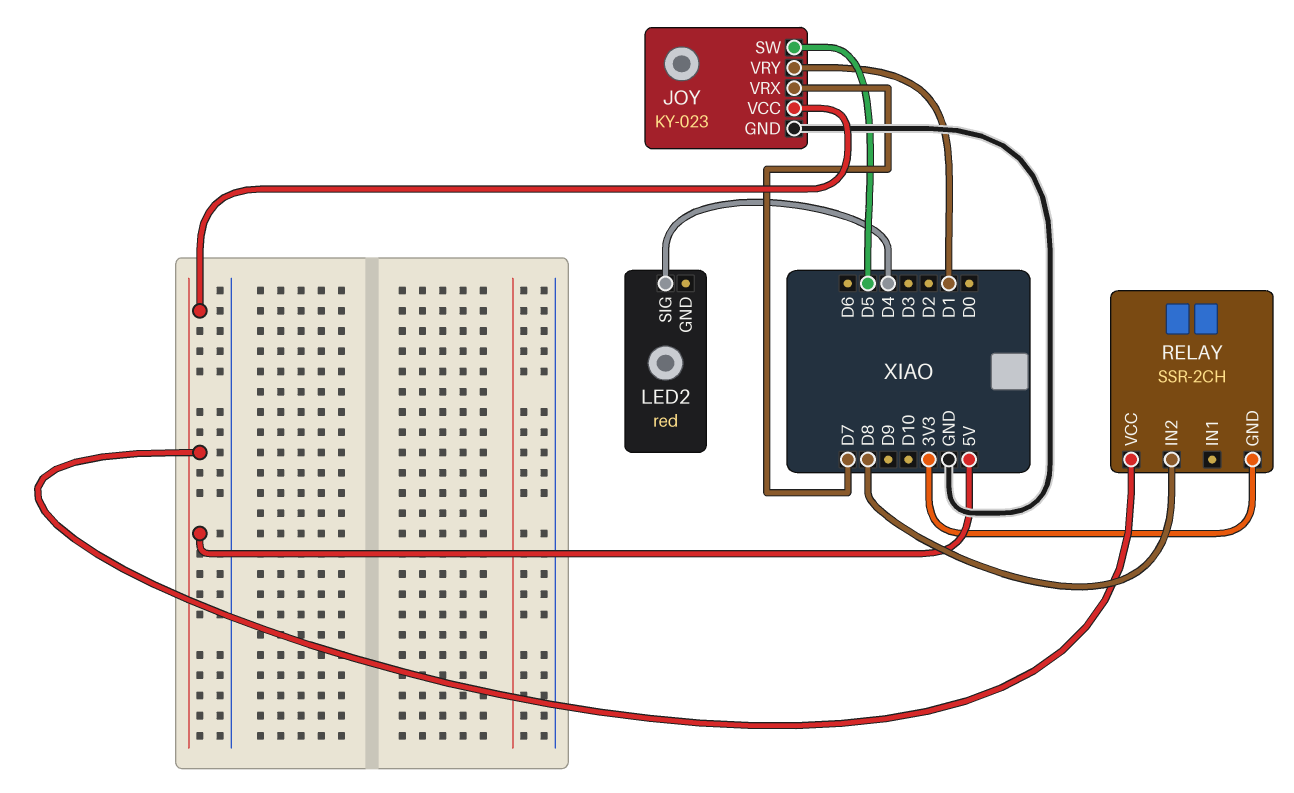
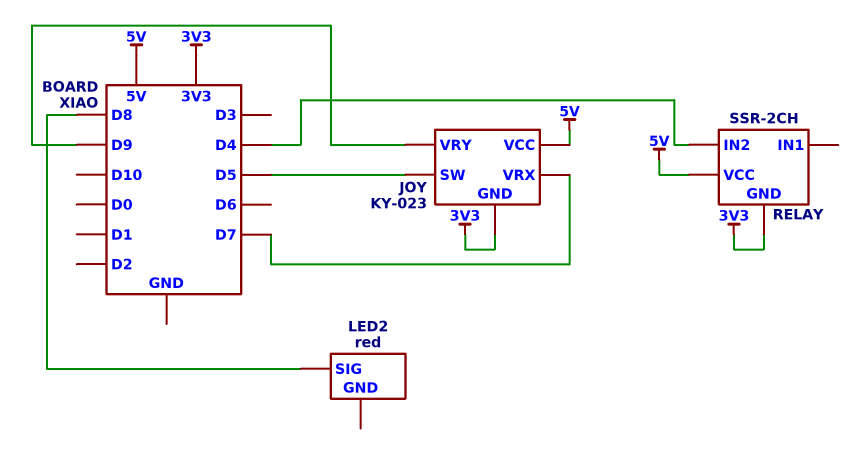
JOY pin GND: GND -> 3V3
JOY pin VRY: D1 -> D9
LED2 pin SIG: D4 -> D8
RELAY pin IN2: D8 -> D4

